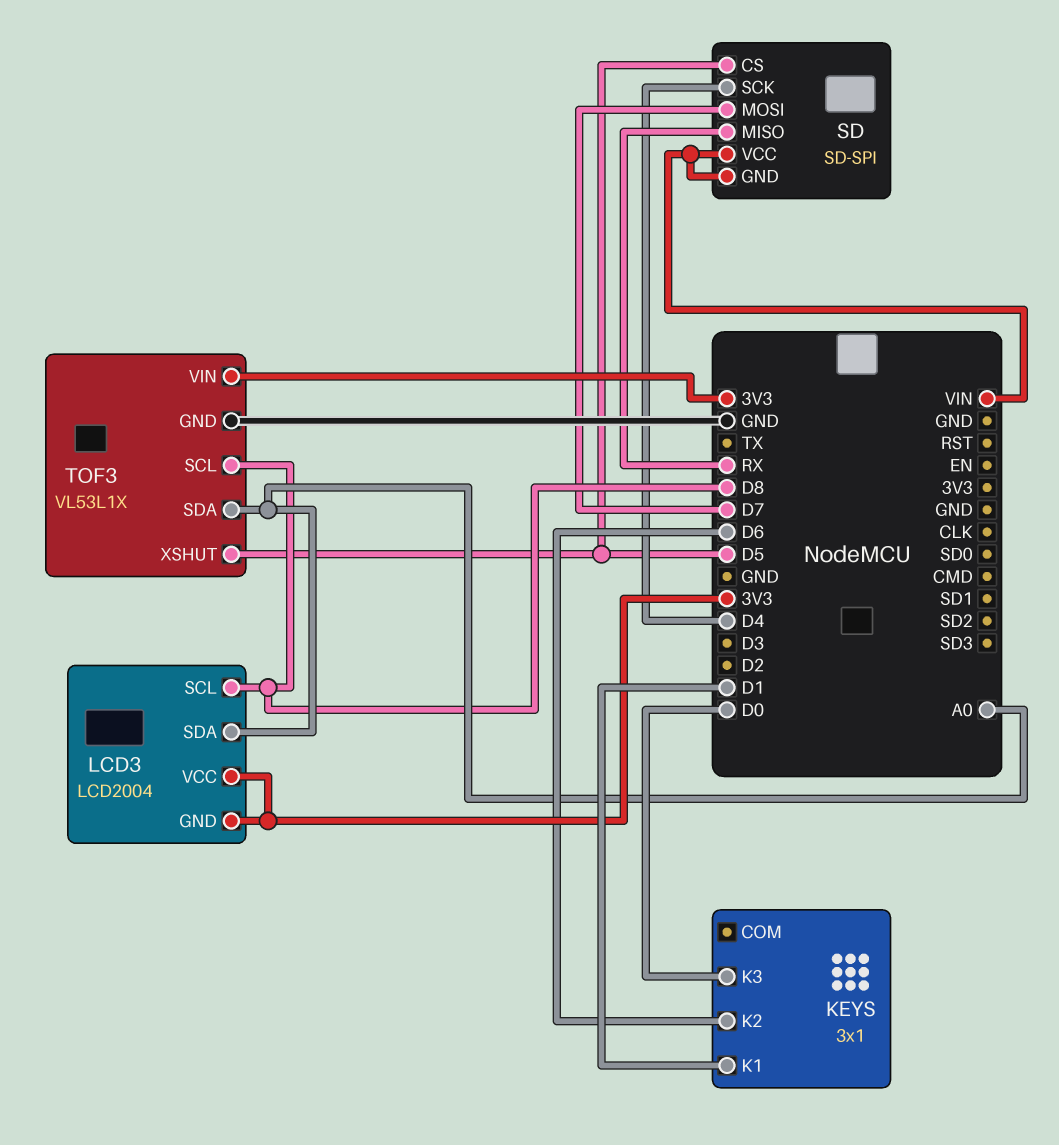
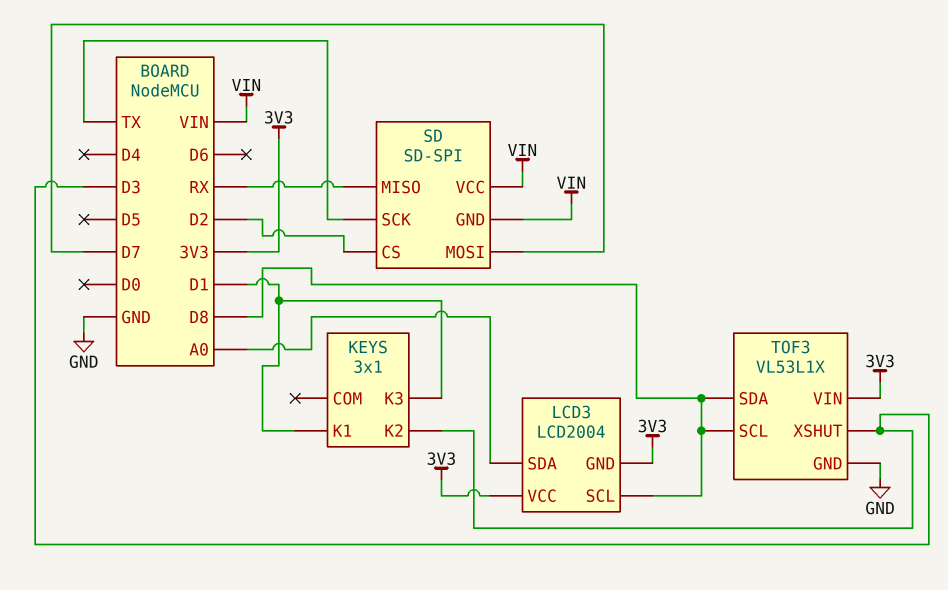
KEYS pin K2: D6 -> D3
KEYS pin K3: D0 -> D1
SD pin CS: D5 -> D2
SD pin SCK: D4 -> TX
TOF3 pin SDA: A0 -> D8
TOF3 pin XSHUT: D5 -> D3

